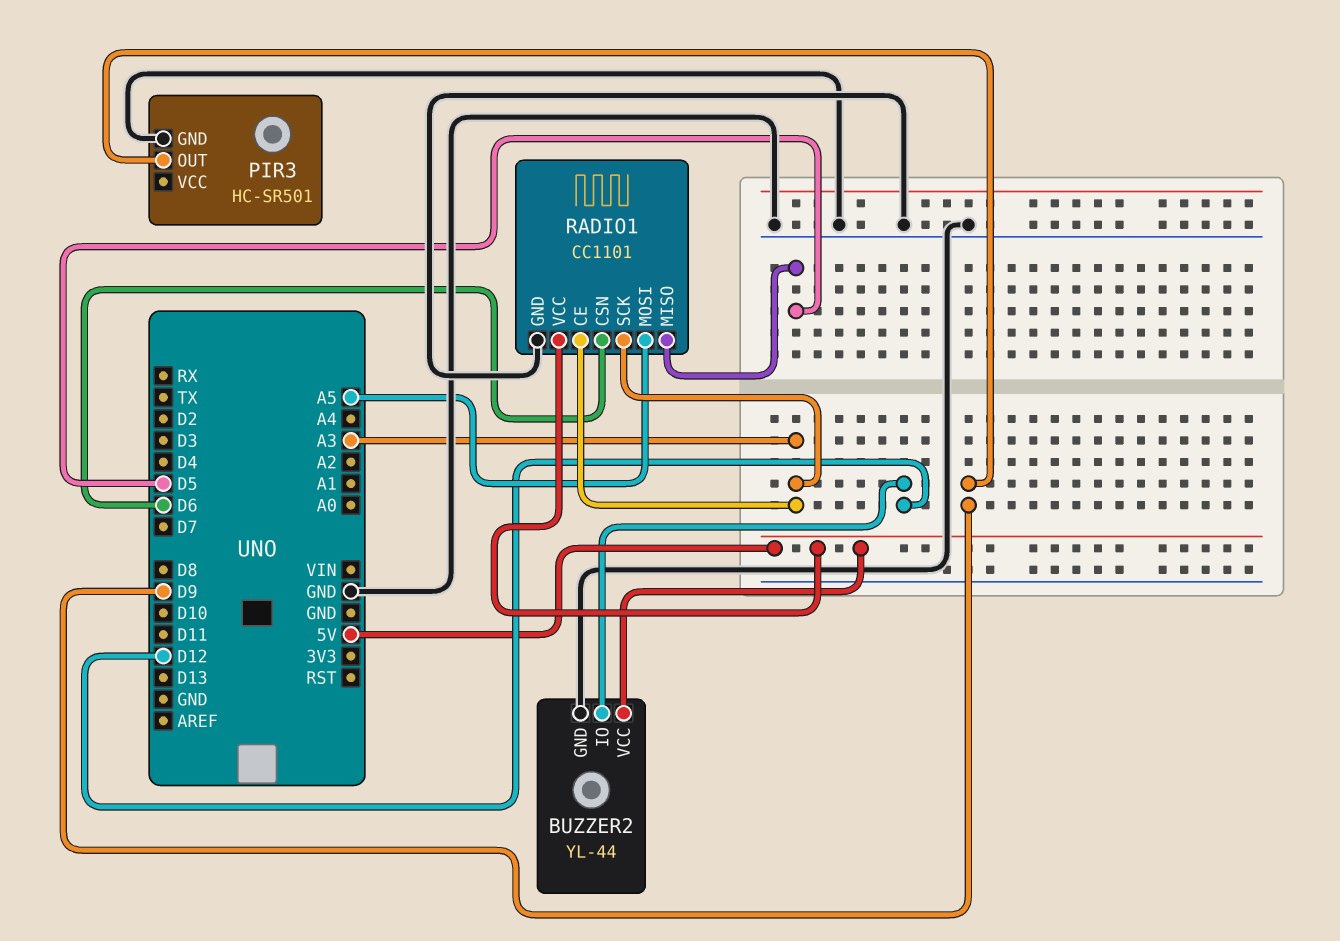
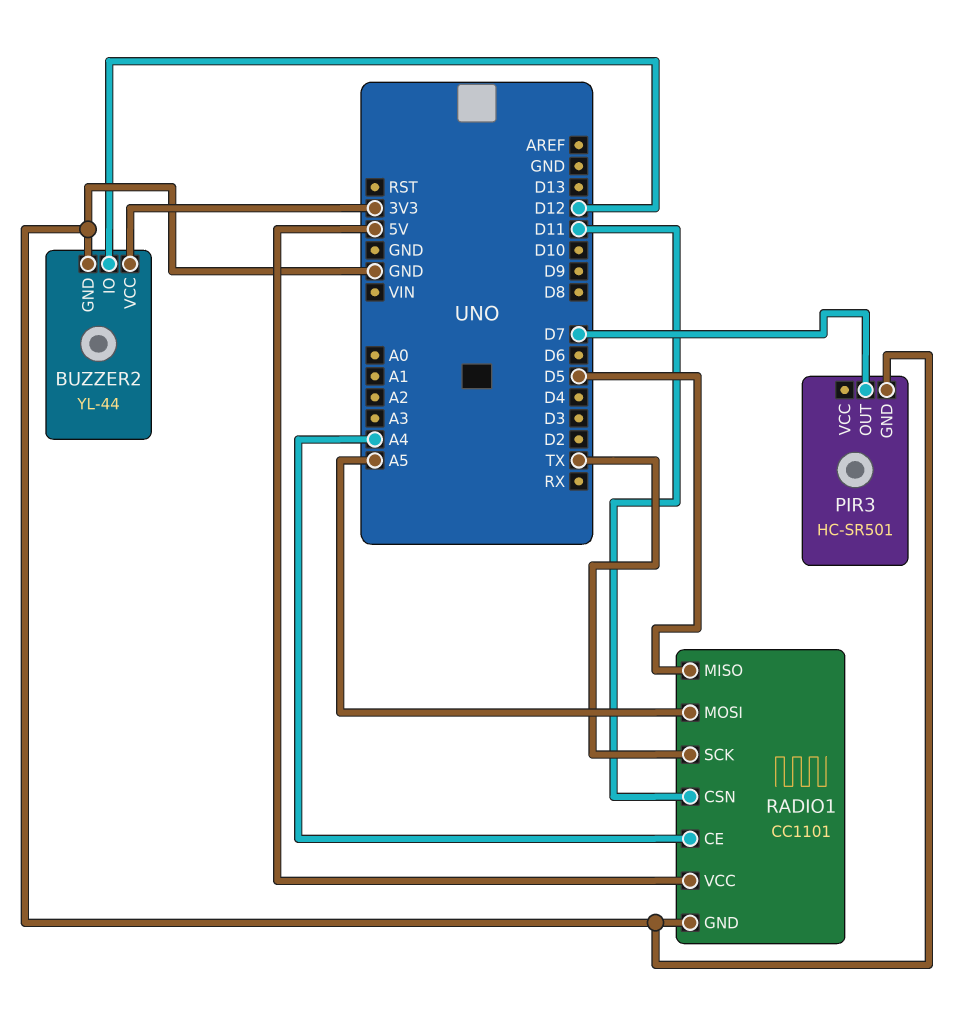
BUZZER2 pin VCC: 5V -> 3V3
PIR3 pin OUT: D9 -> D7
RADIO1 pin CE: A3 -> A4
RADIO1 pin CSN: D6 -> D11
RADIO1 pin SCK: A3 -> TX

